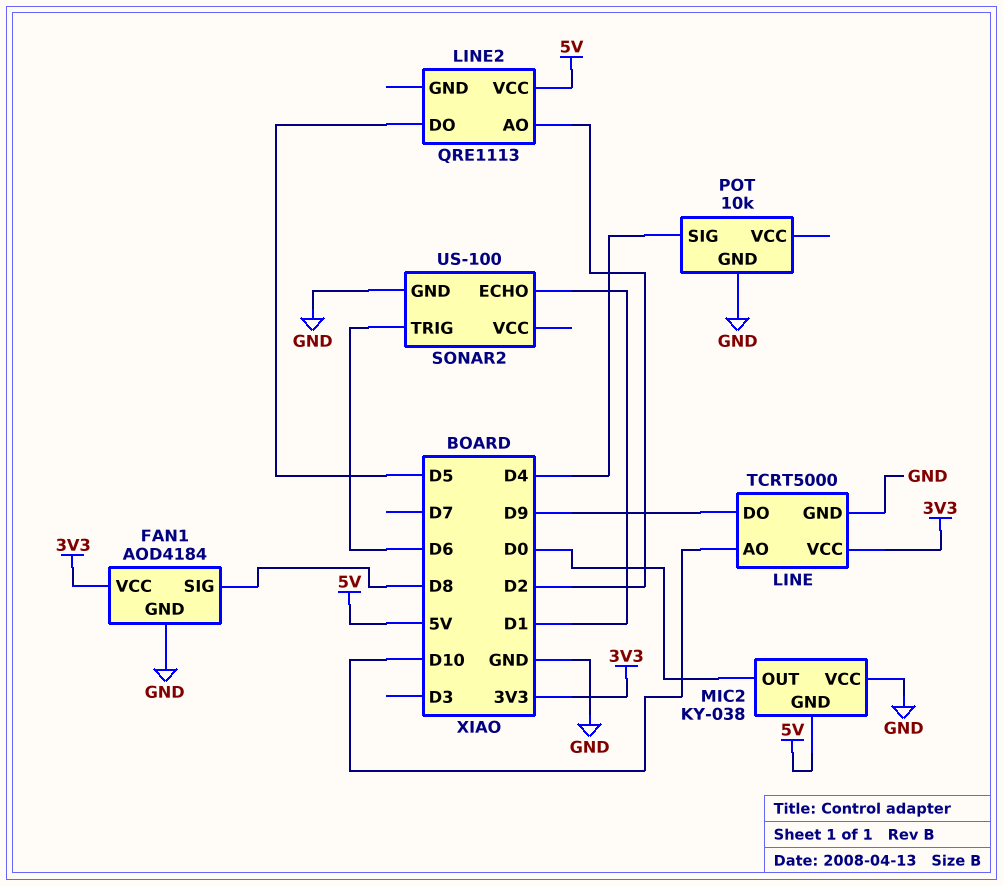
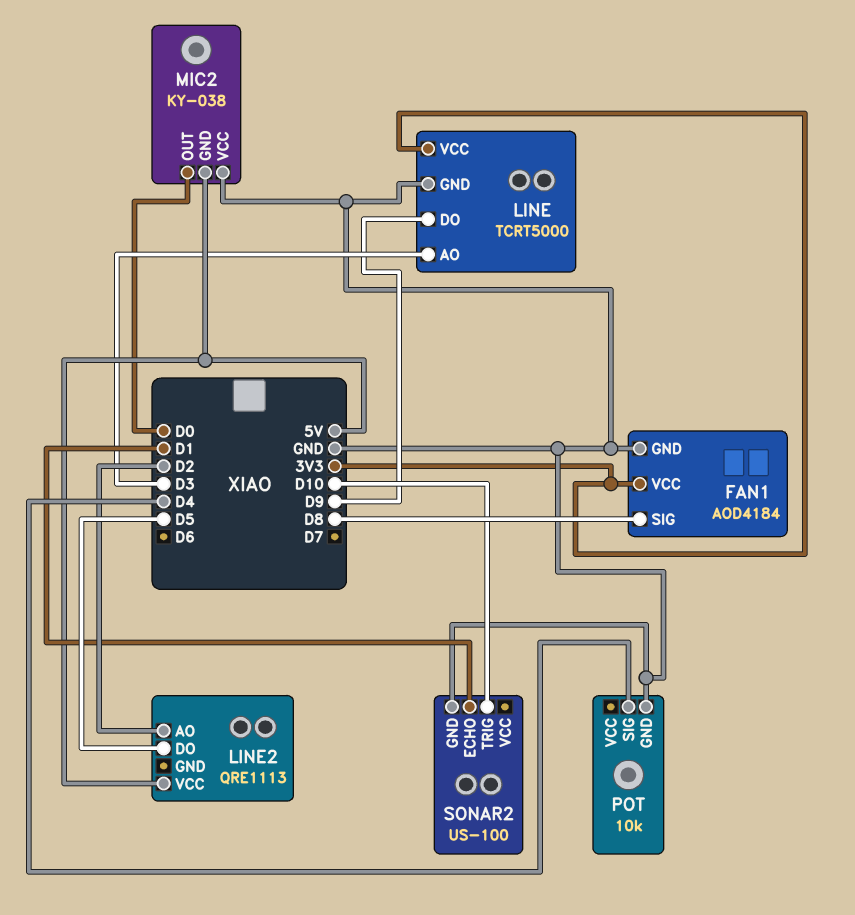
LINE pin AO: D10 -> D3
SONAR2 pin TRIG: D6 -> D10

